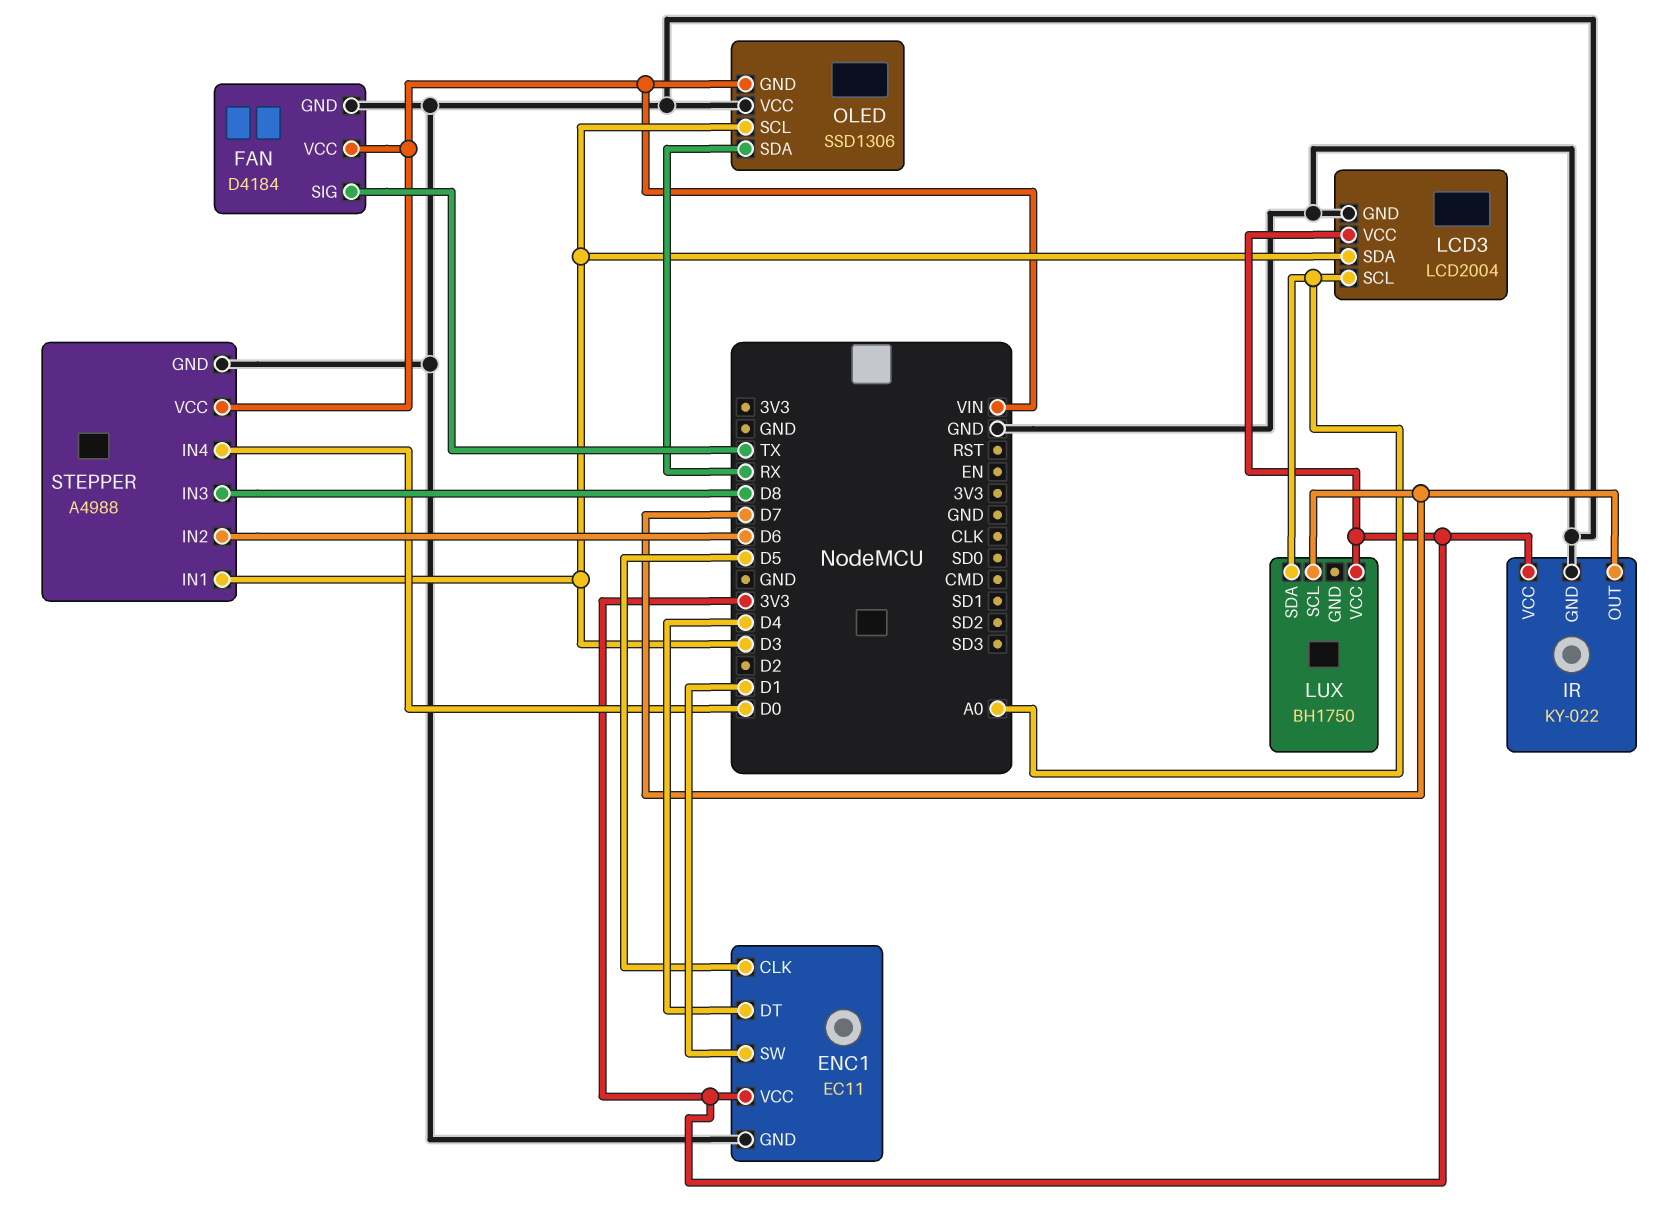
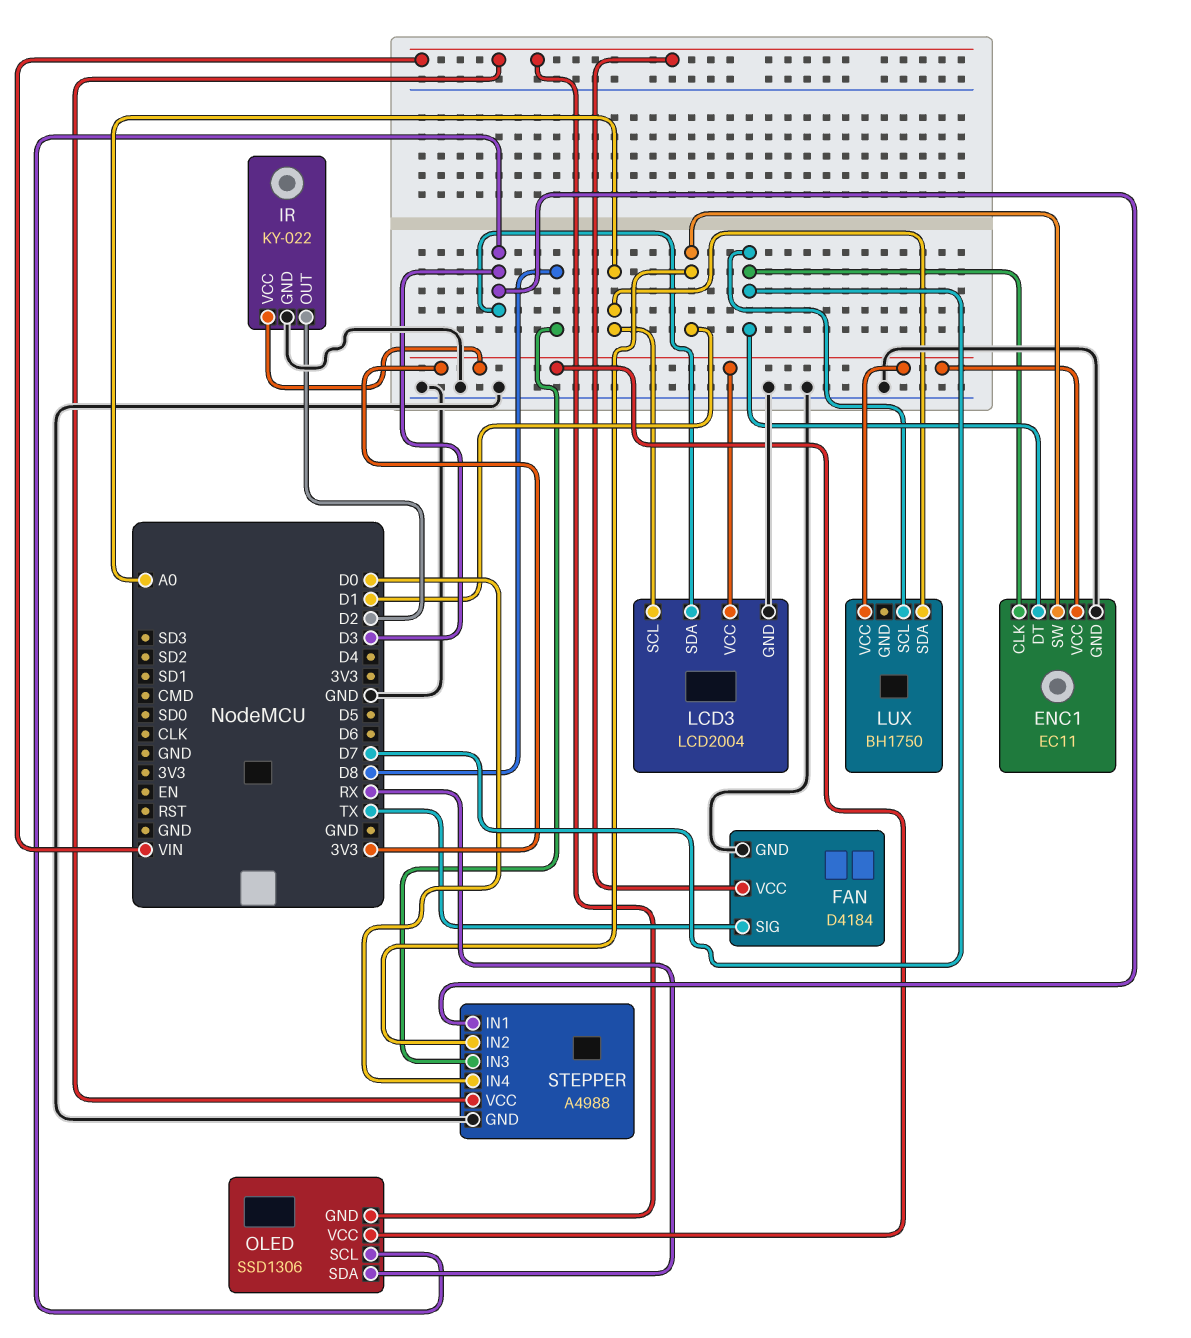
ENC1 pin CLK: D5 -> D7
ENC1 pin DT: D4 -> D7
IR pin OUT: D7 -> D2
OLED pin VCC: GND -> 3V3
STEPPER pin IN2: D6 -> D1

